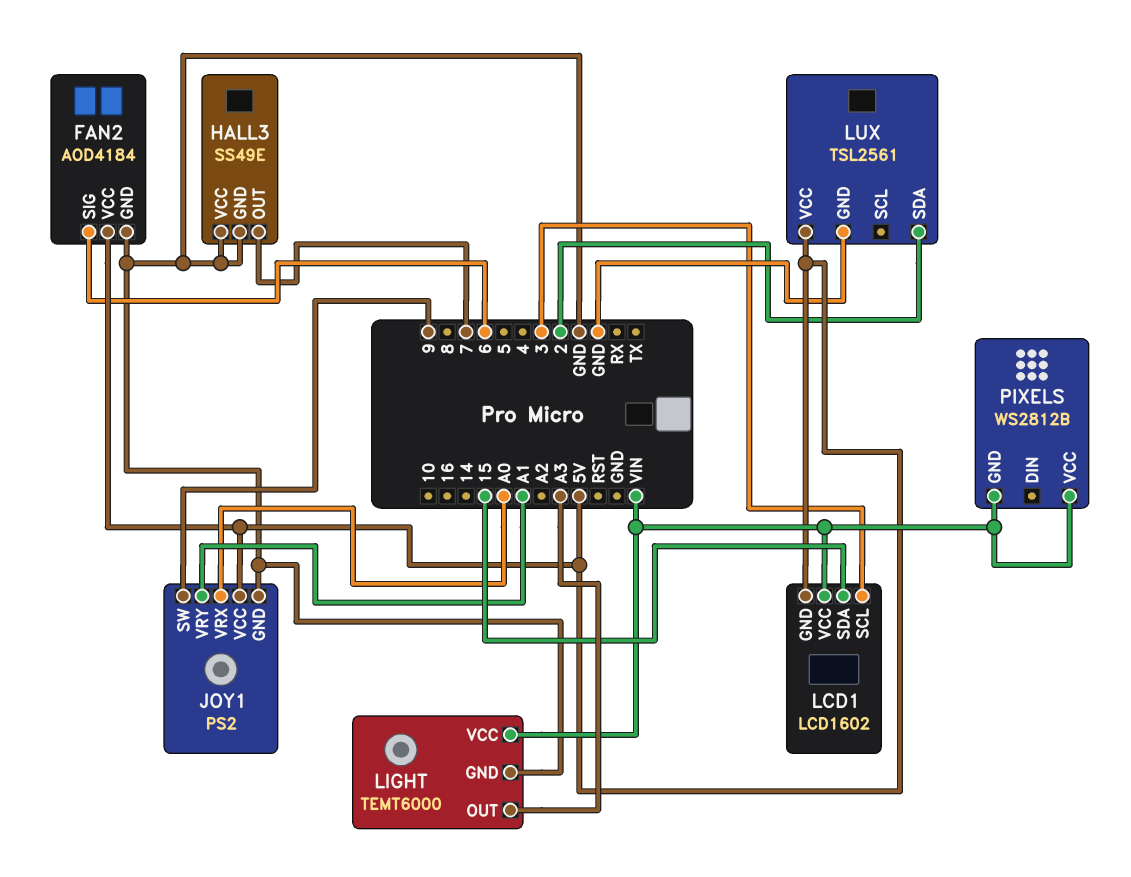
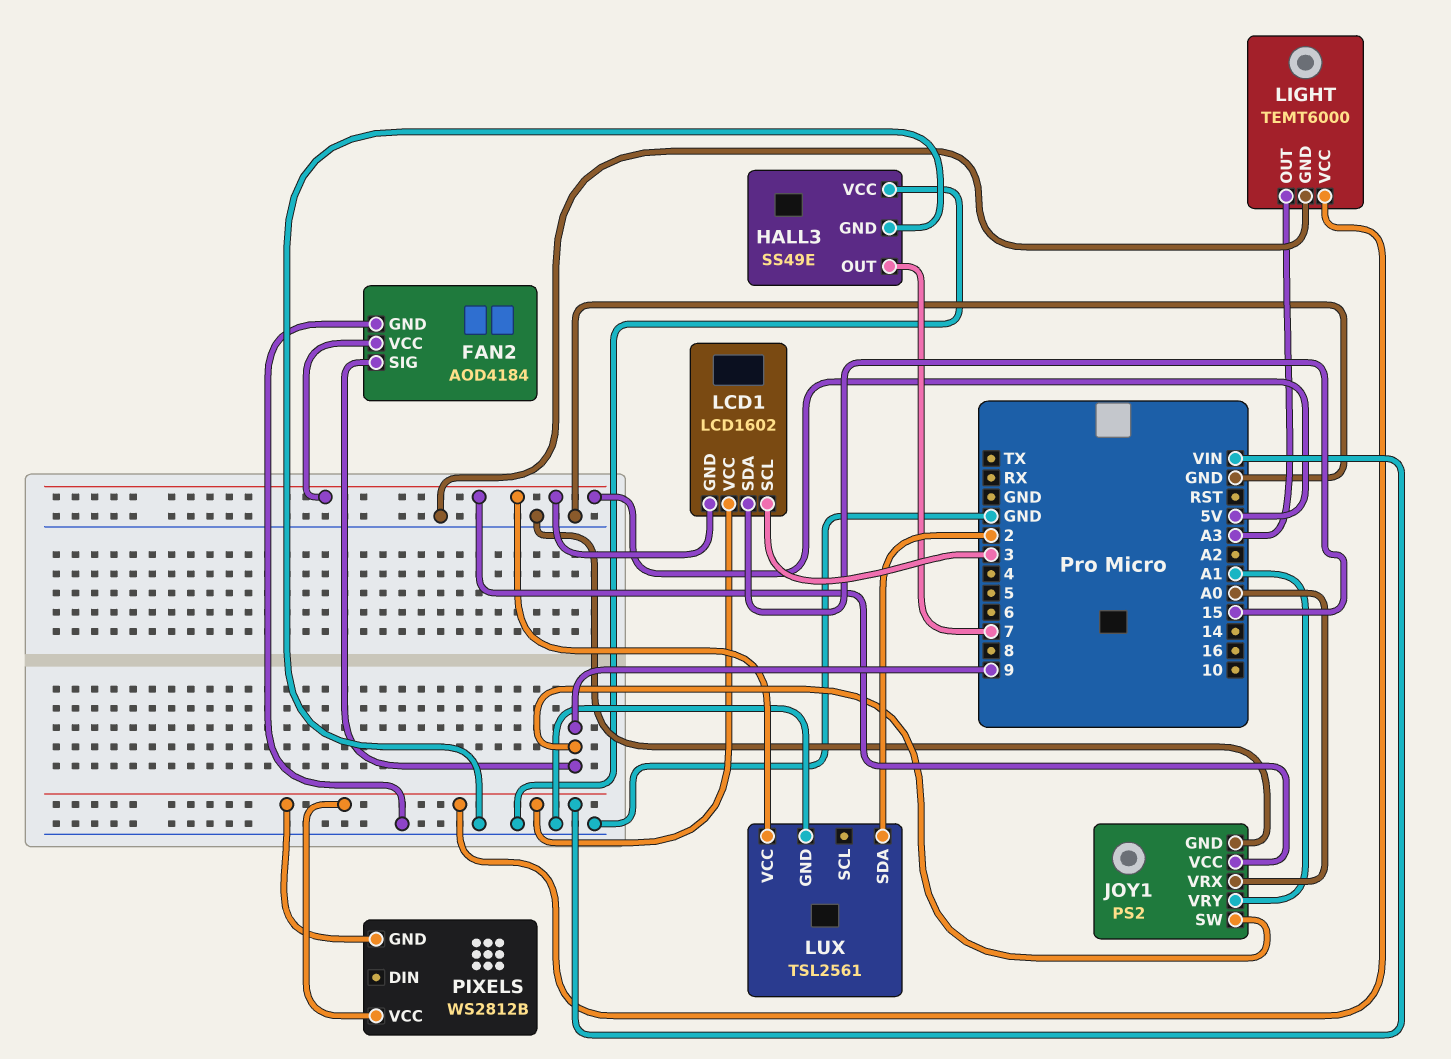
FAN2 pin SIG: 6 -> 9

